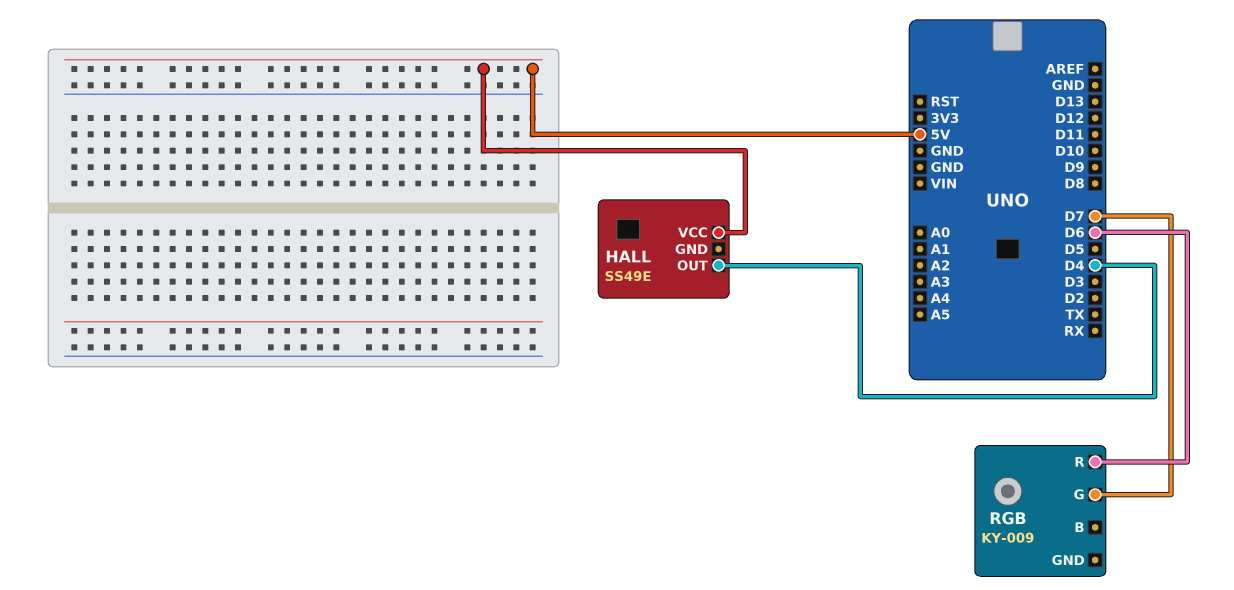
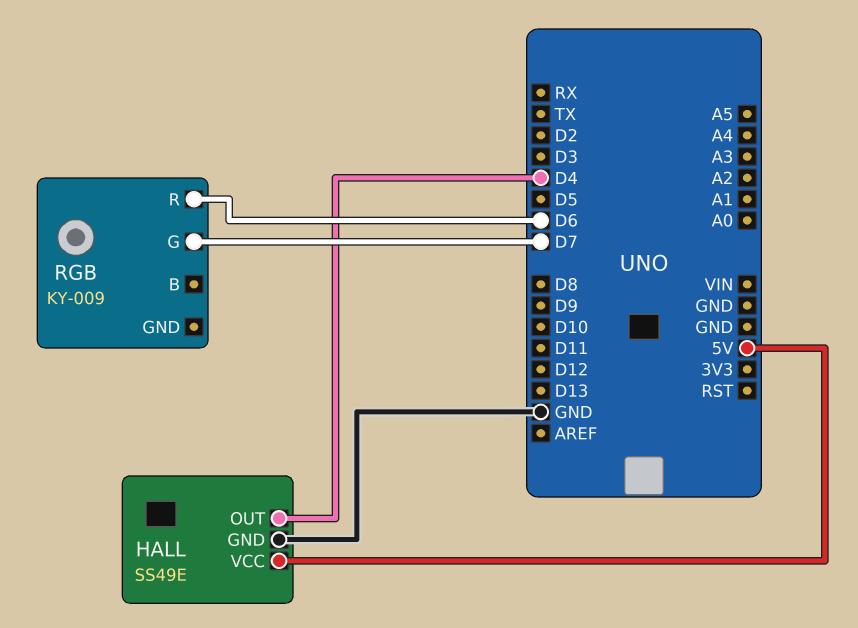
HALL pin GND: none -> GND

